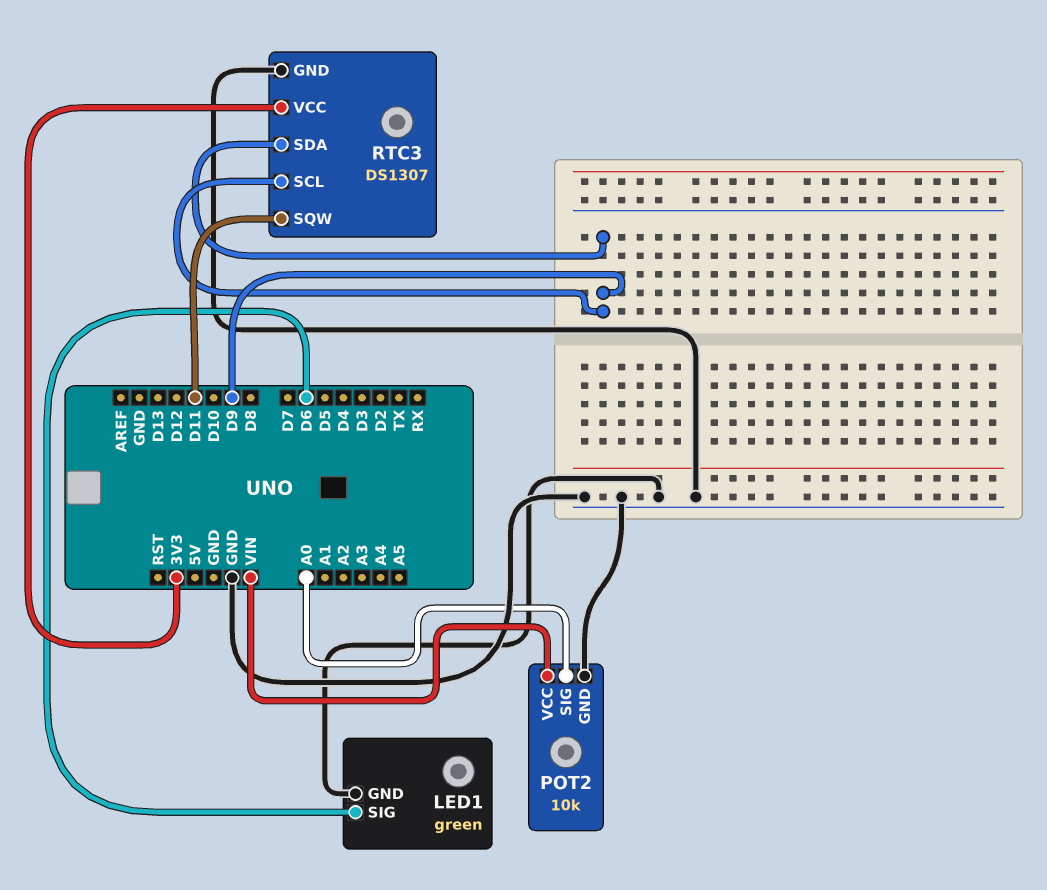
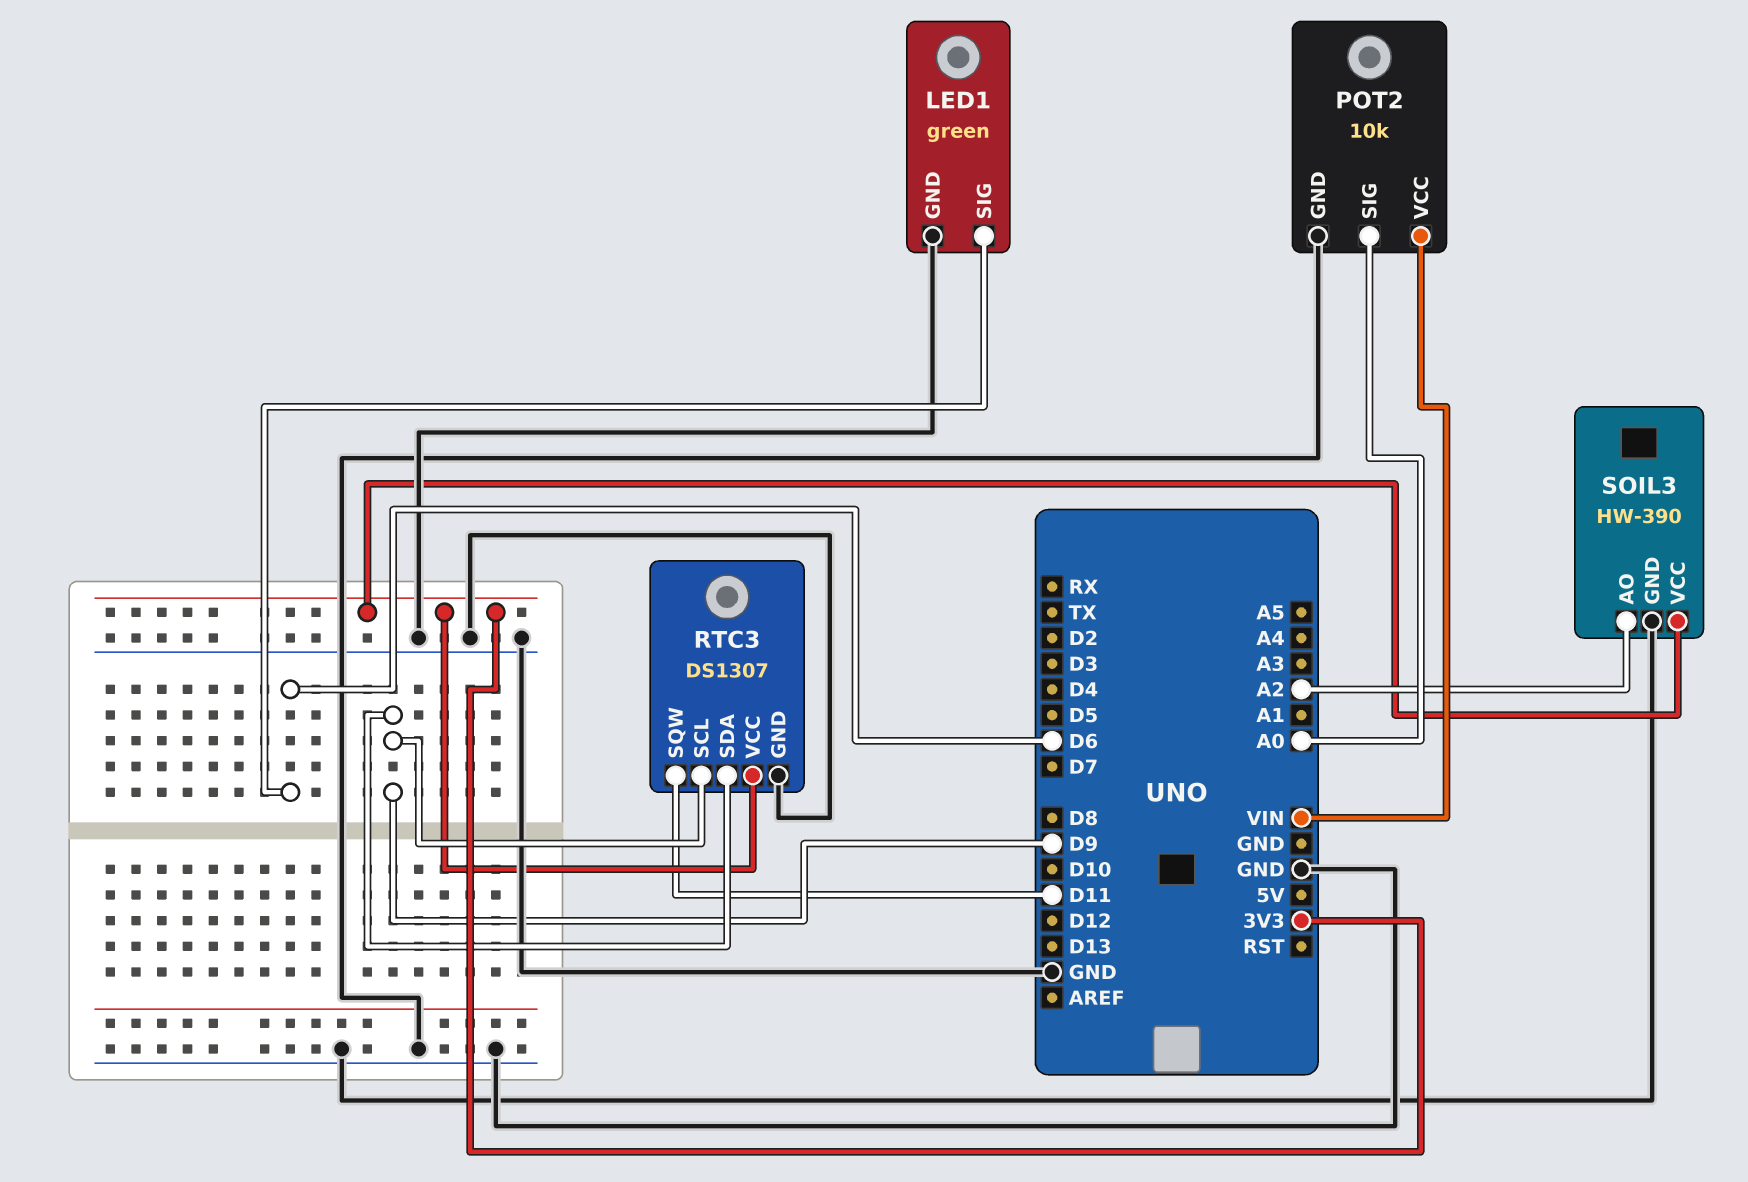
SOIL3: none -> HW-390
SOIL3 pin AO: none -> A2
SOIL3 pin GND: none -> GND
SOIL3 pin VCC: none -> 3V3

